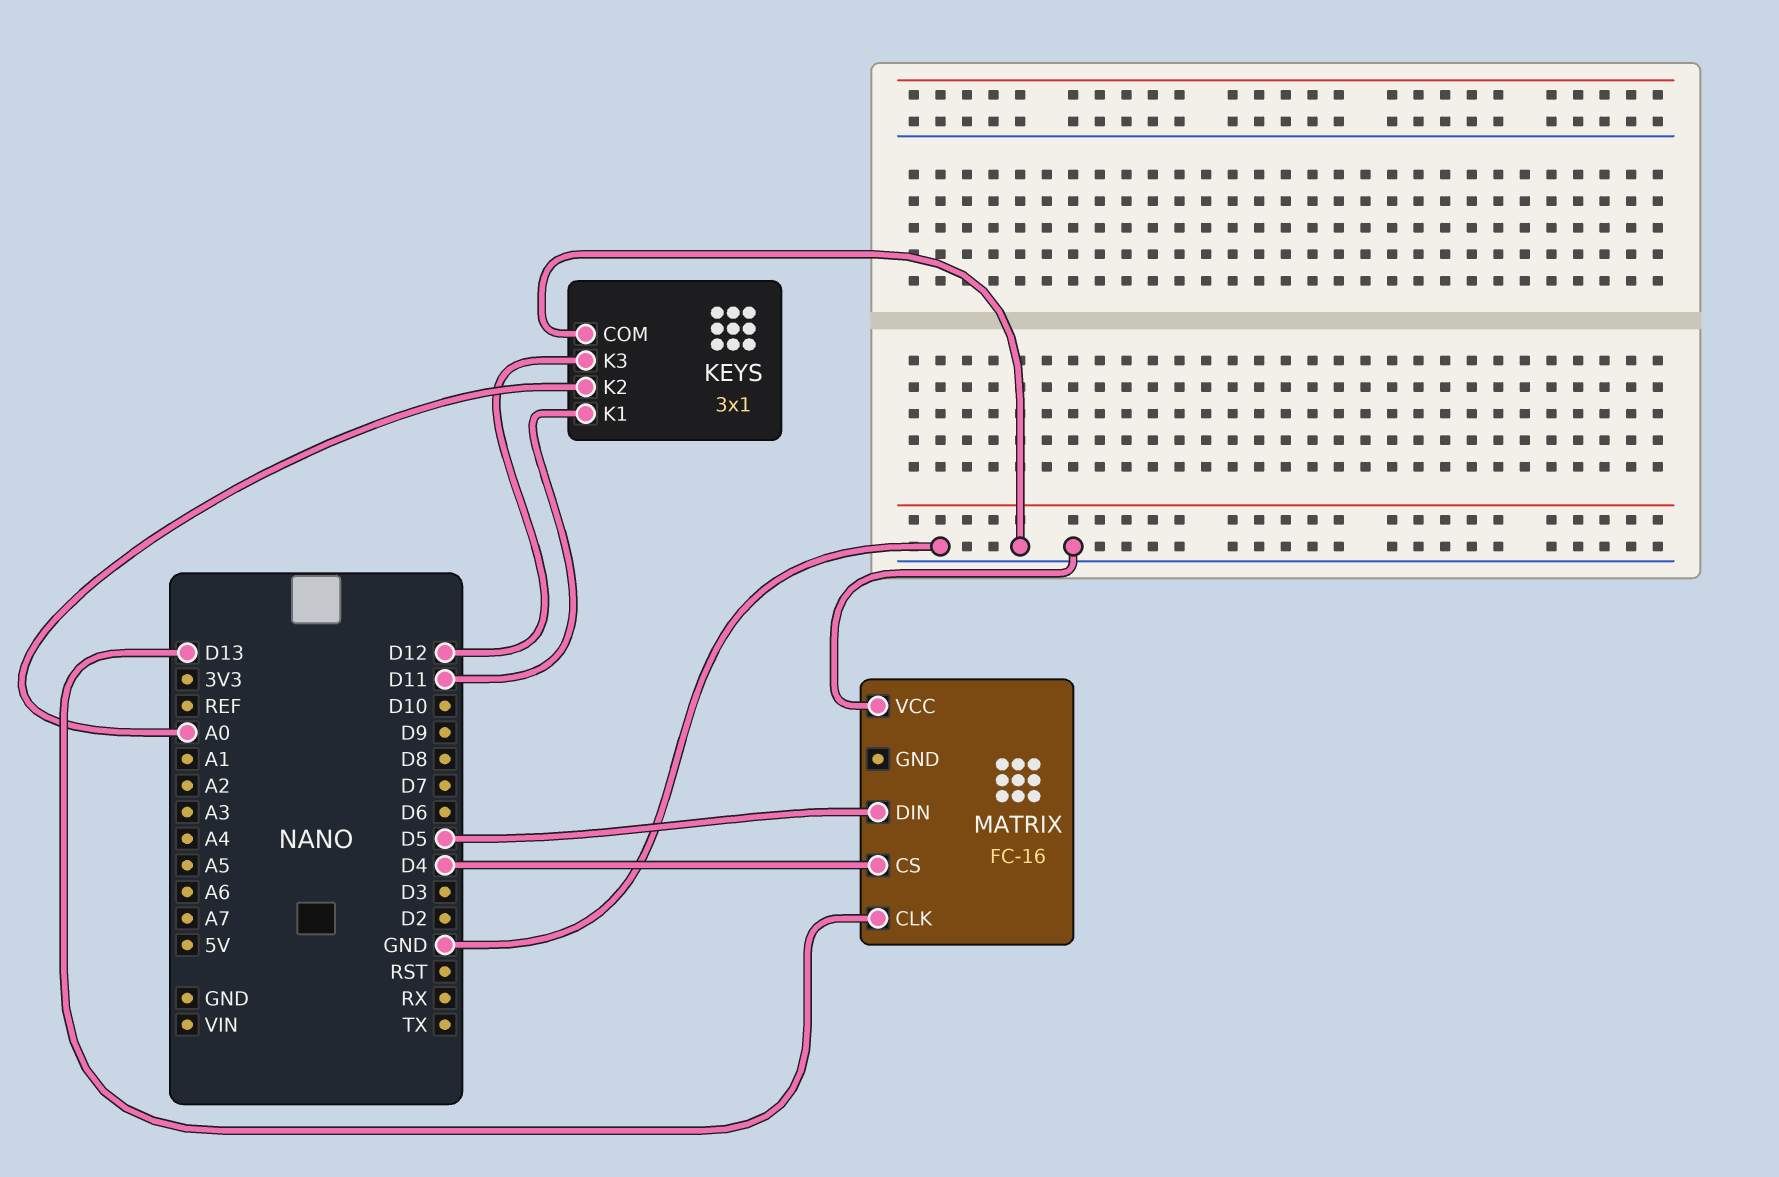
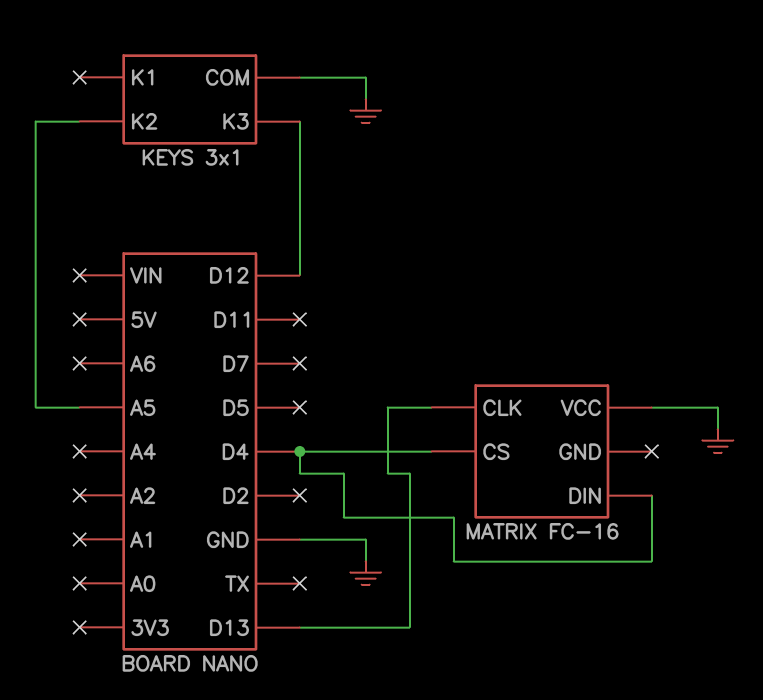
KEYS pin K1: D11 -> none
KEYS pin K2: A0 -> A5
MATRIX pin DIN: D5 -> D4

